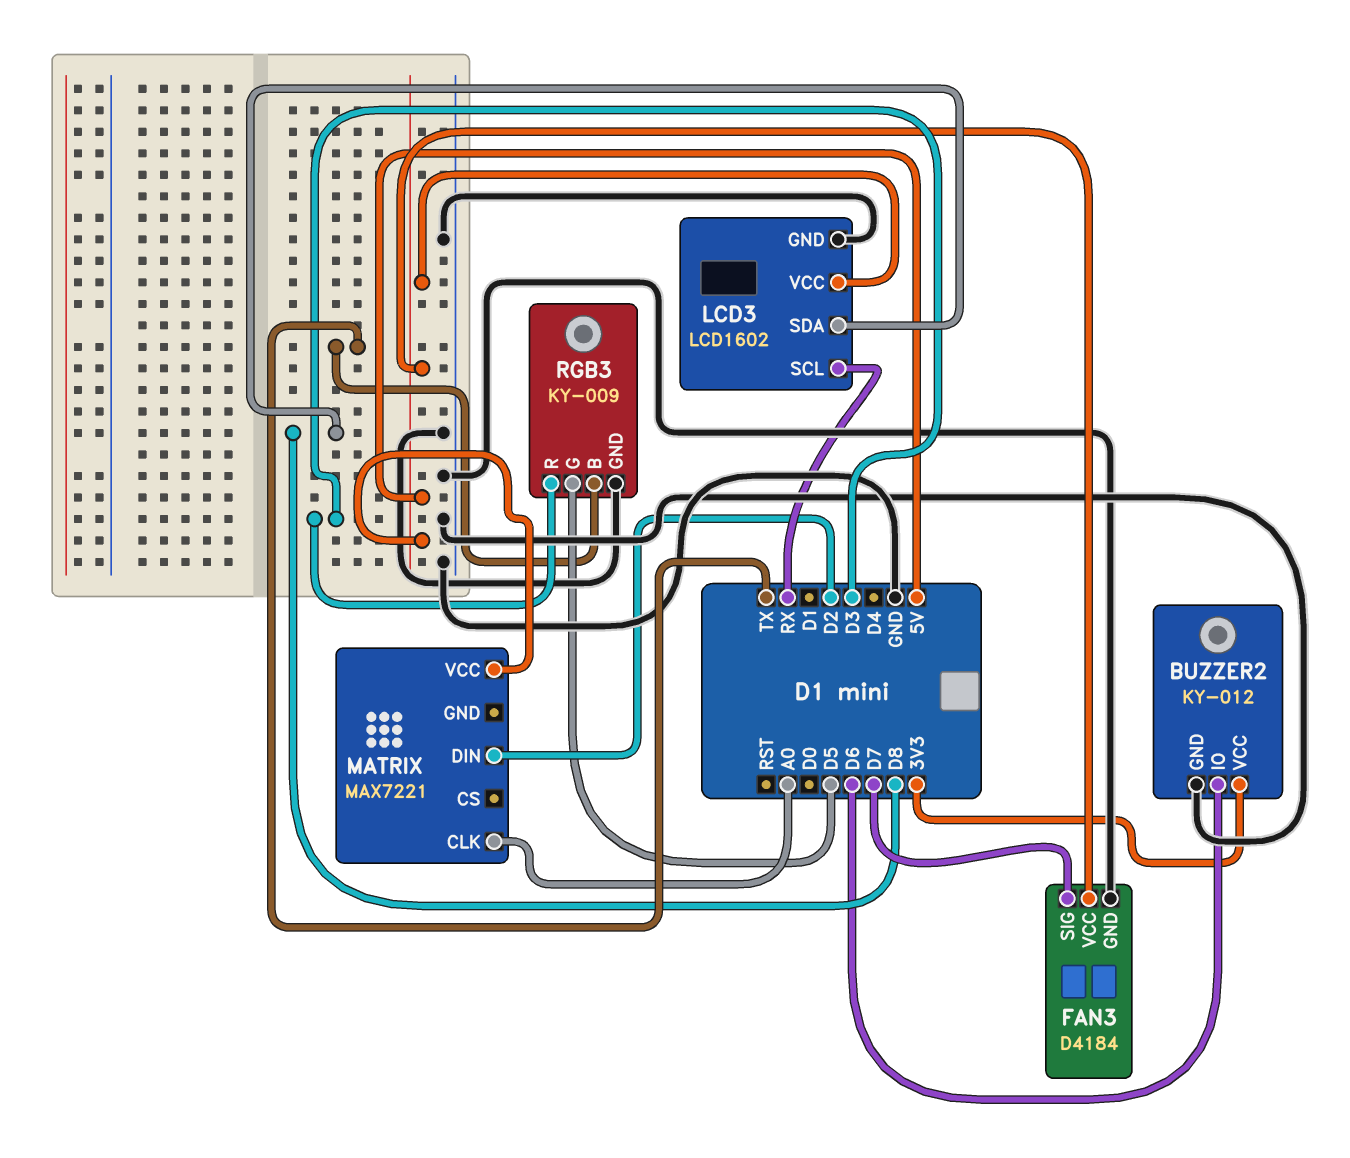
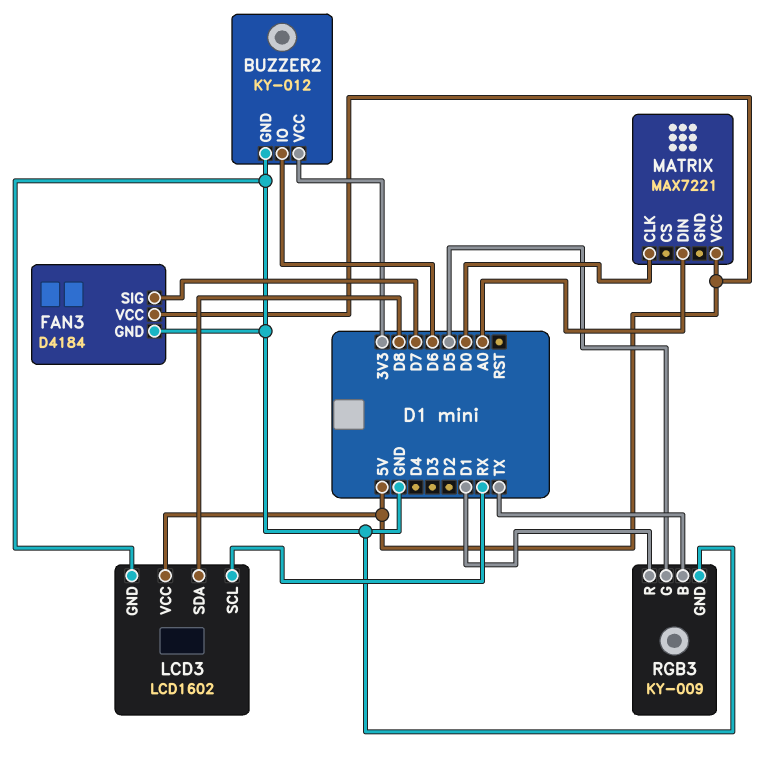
MATRIX pin CLK: A0 -> D0
MATRIX pin DIN: D2 -> A0
RGB3 pin R: D3 -> D1

